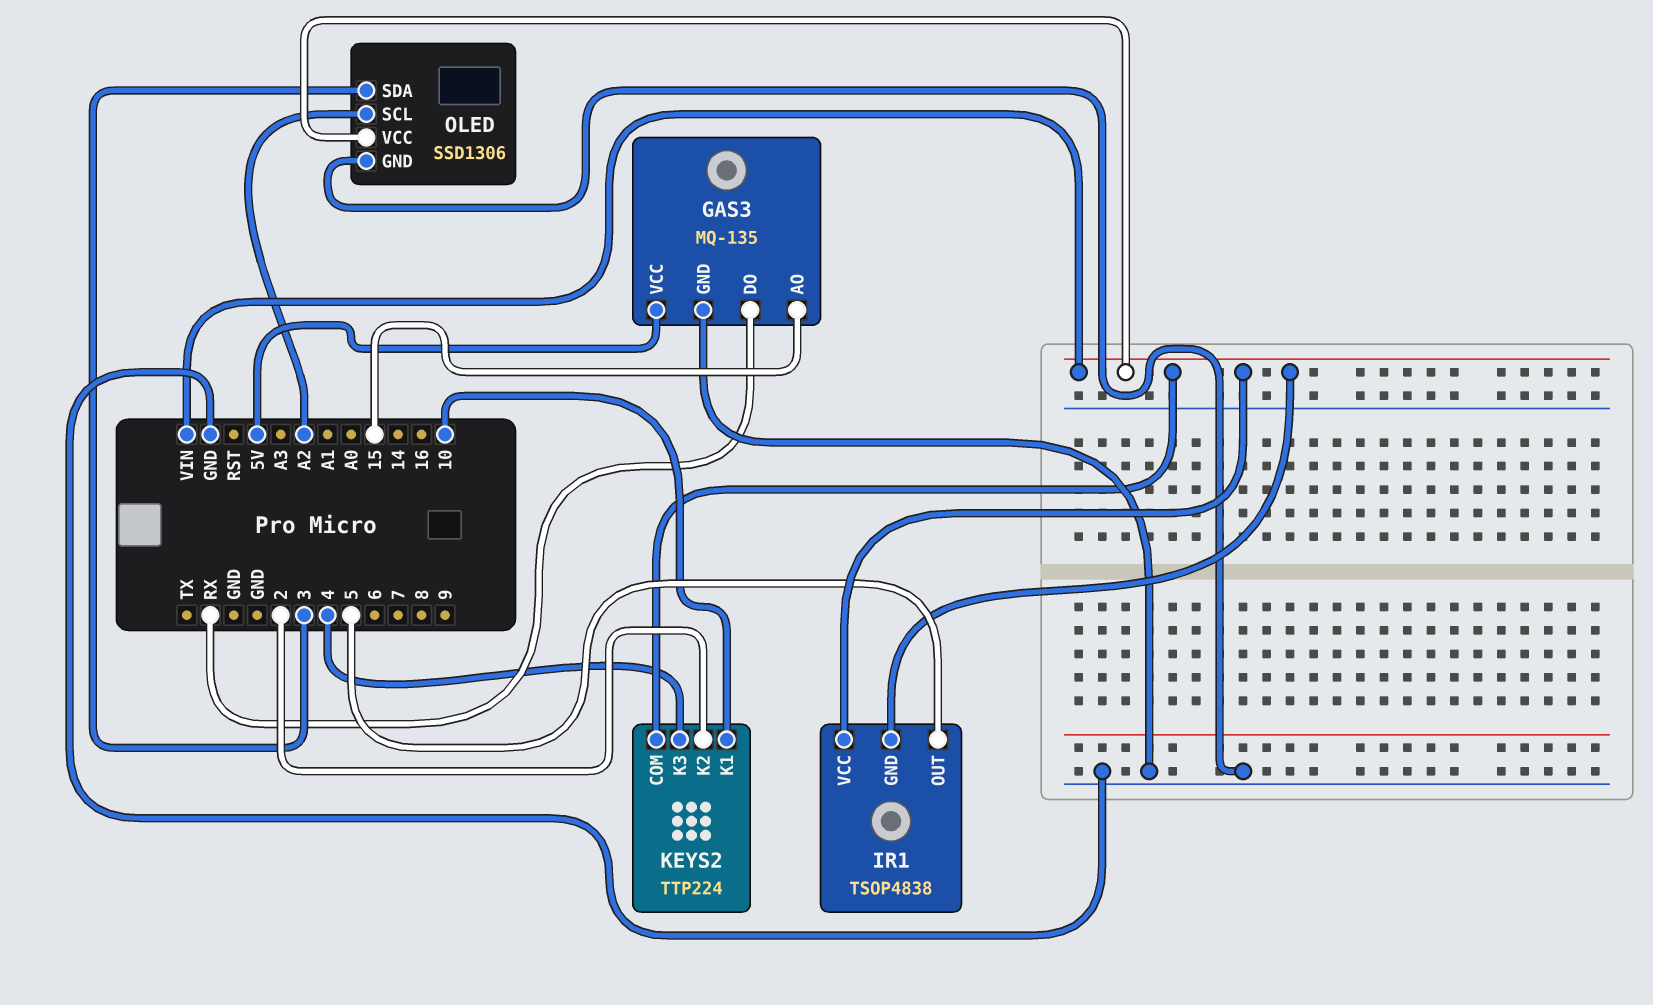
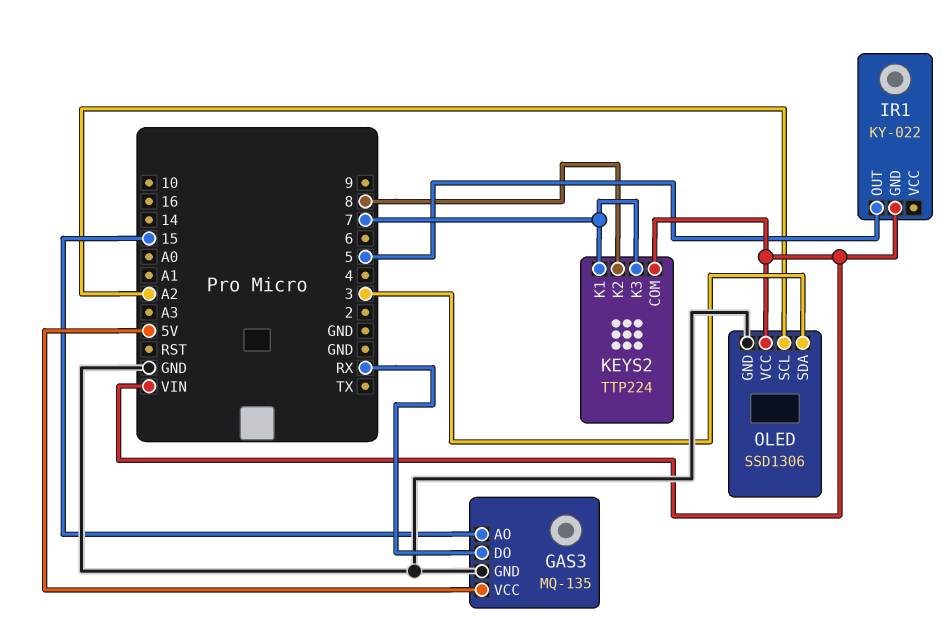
IR1: TSOP4838 -> KY-022
IR1 pin VCC: VIN -> none
KEYS2 pin K1: 10 -> 7
KEYS2 pin K2: 2 -> 8
KEYS2 pin K3: 4 -> 7

